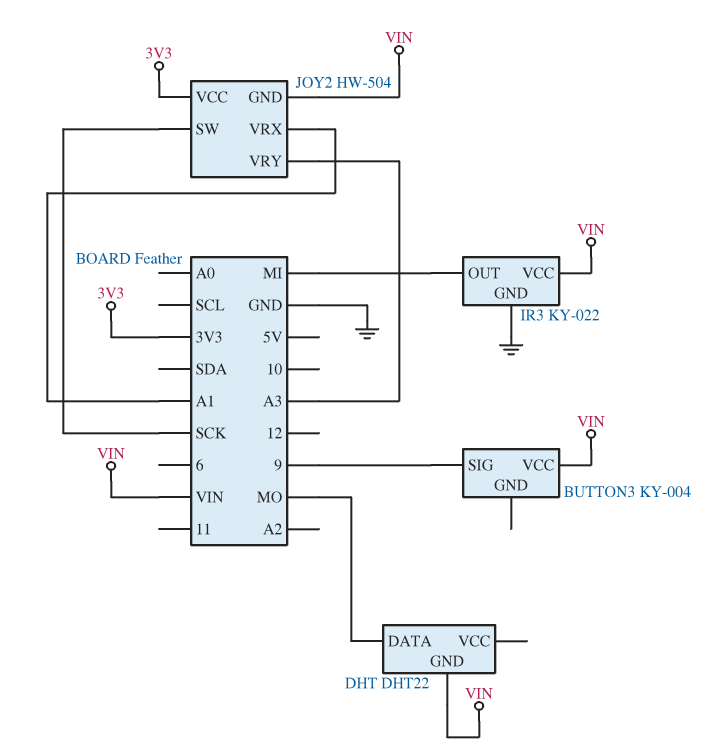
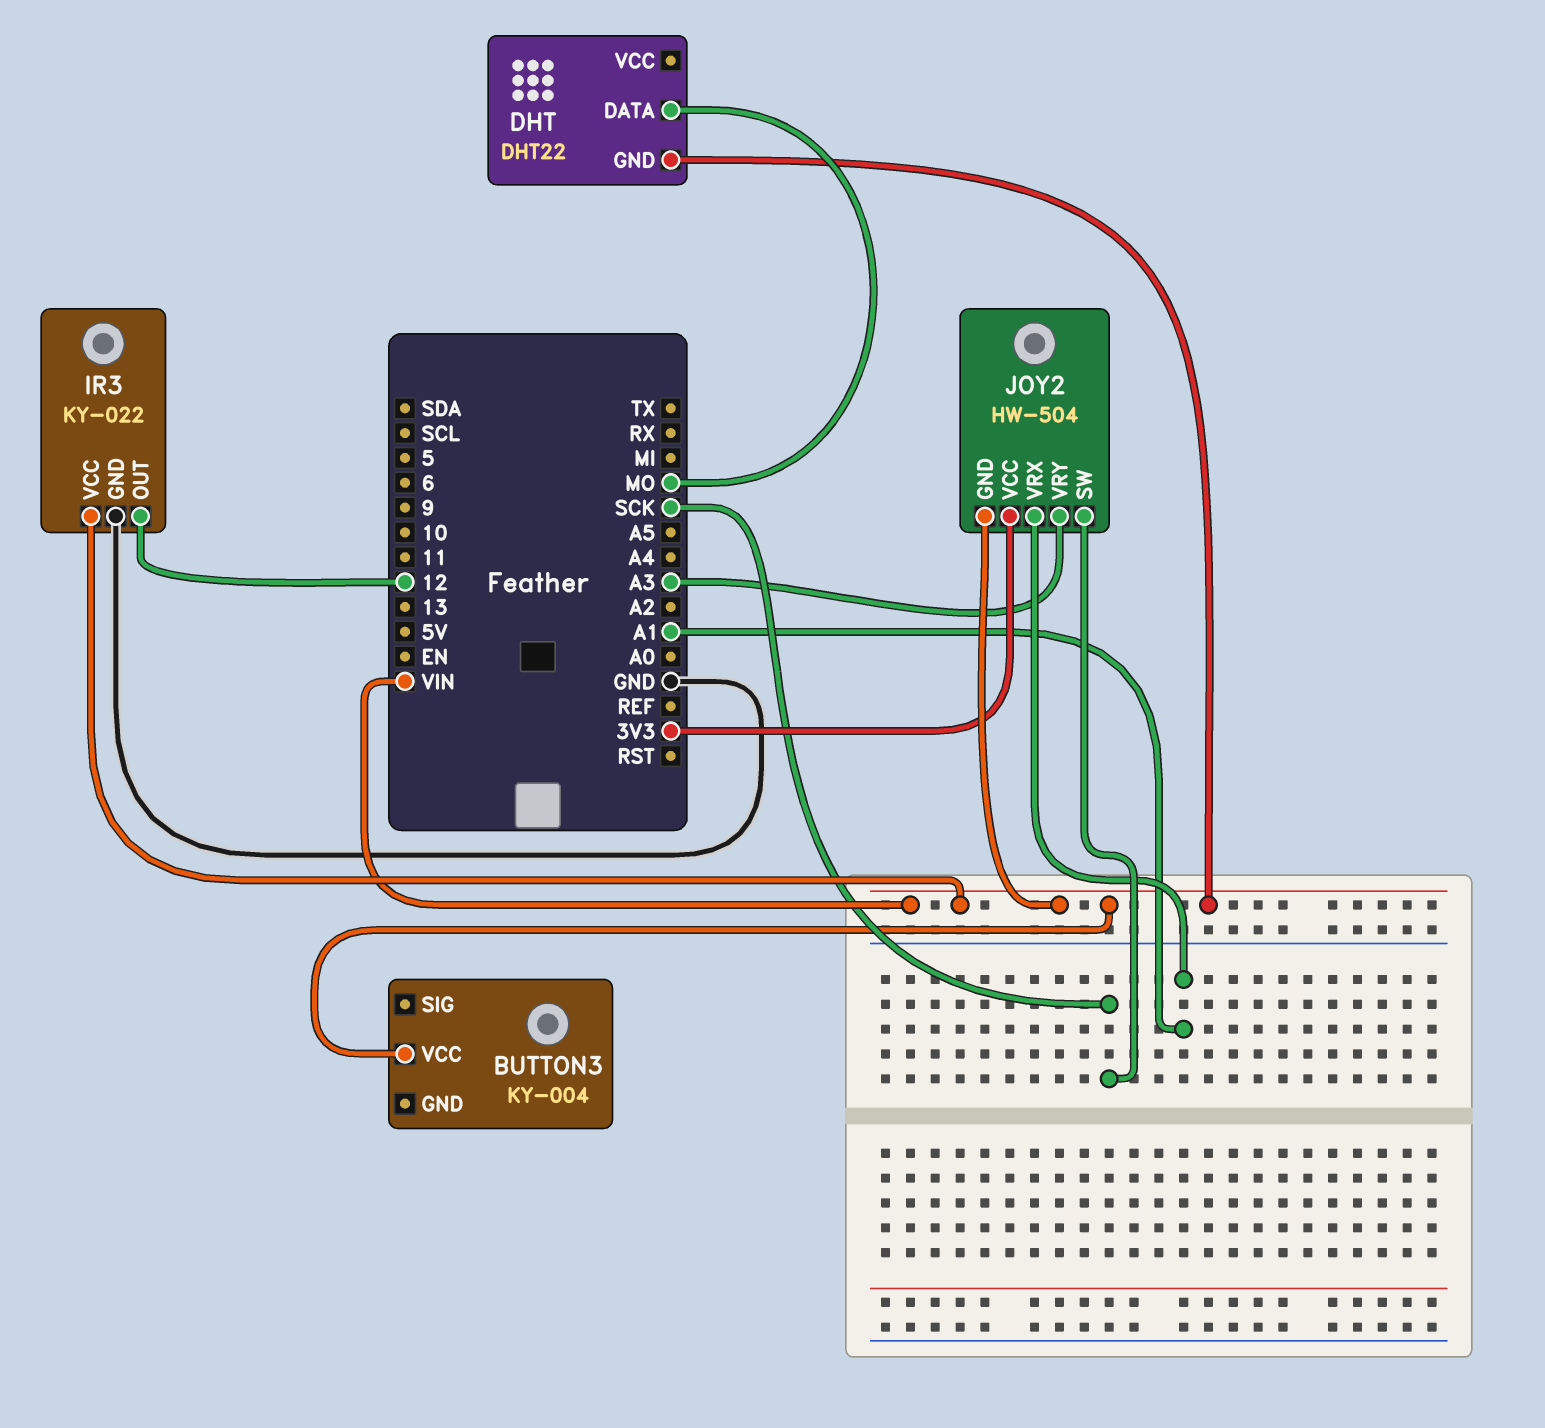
BUTTON3 pin SIG: 9 -> none
IR3 pin OUT: MI -> 12

